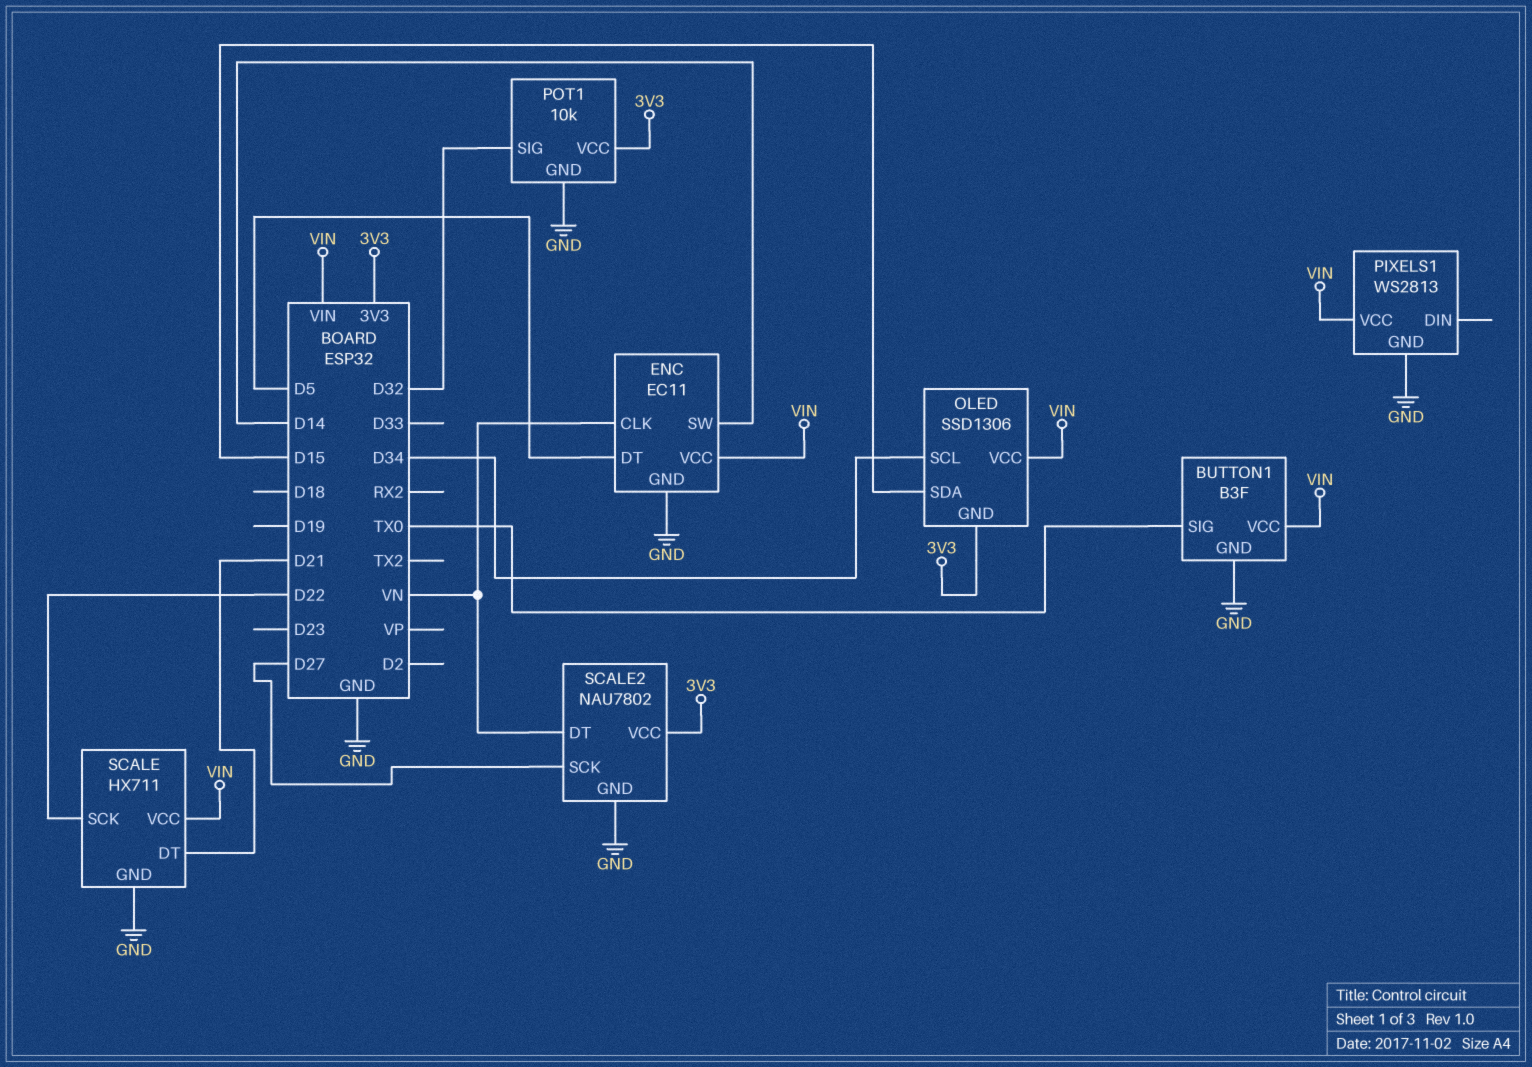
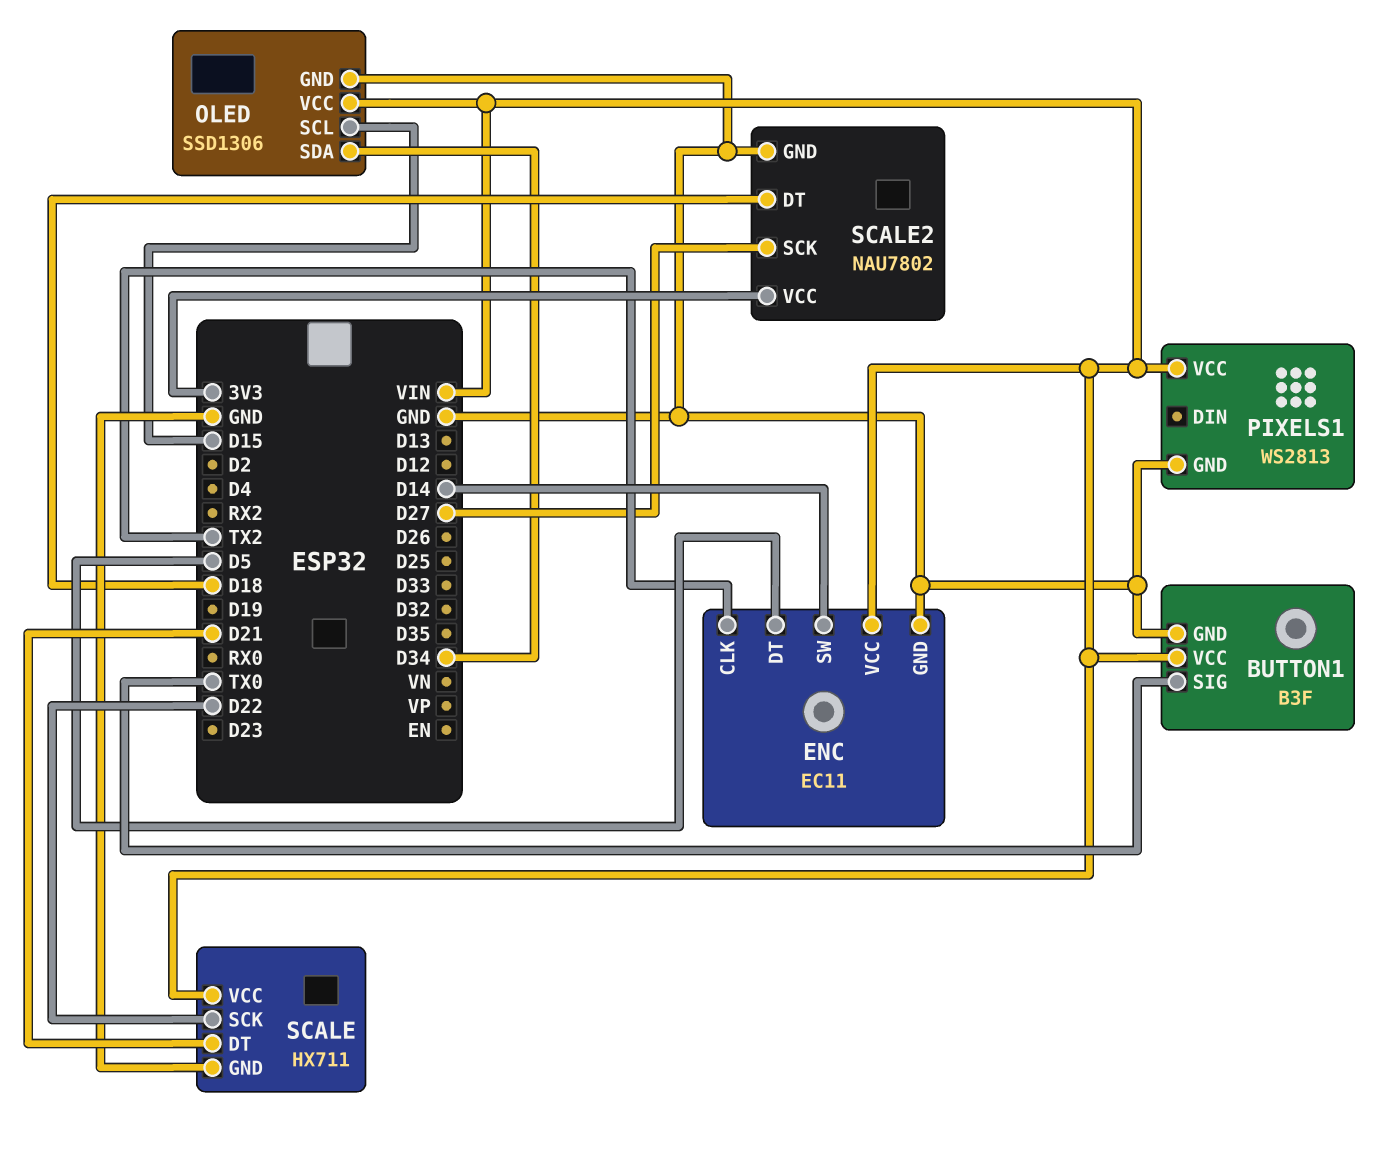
ENC pin CLK: VN -> TX2
OLED pin GND: 3V3 -> GND
OLED pin SCL: D34 -> D15
OLED pin SDA: D15 -> D34
POT1: 10k -> none
POT1 pin GND: GND -> none
POT1 pin SIG: D32 -> none
POT1 pin VCC: 3V3 -> none
SCALE2 pin DT: VN -> D18

